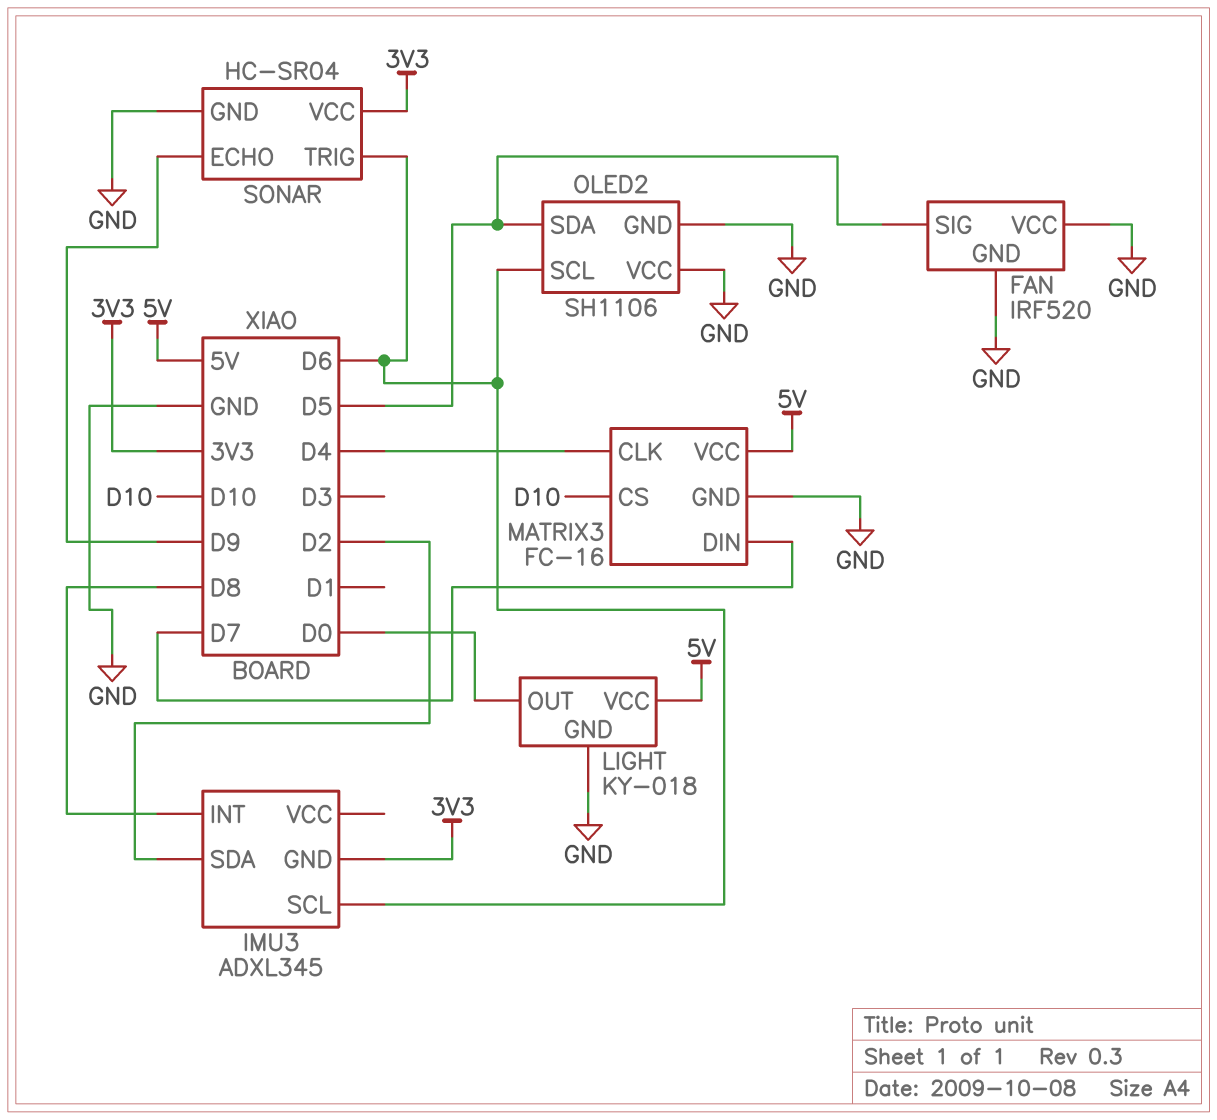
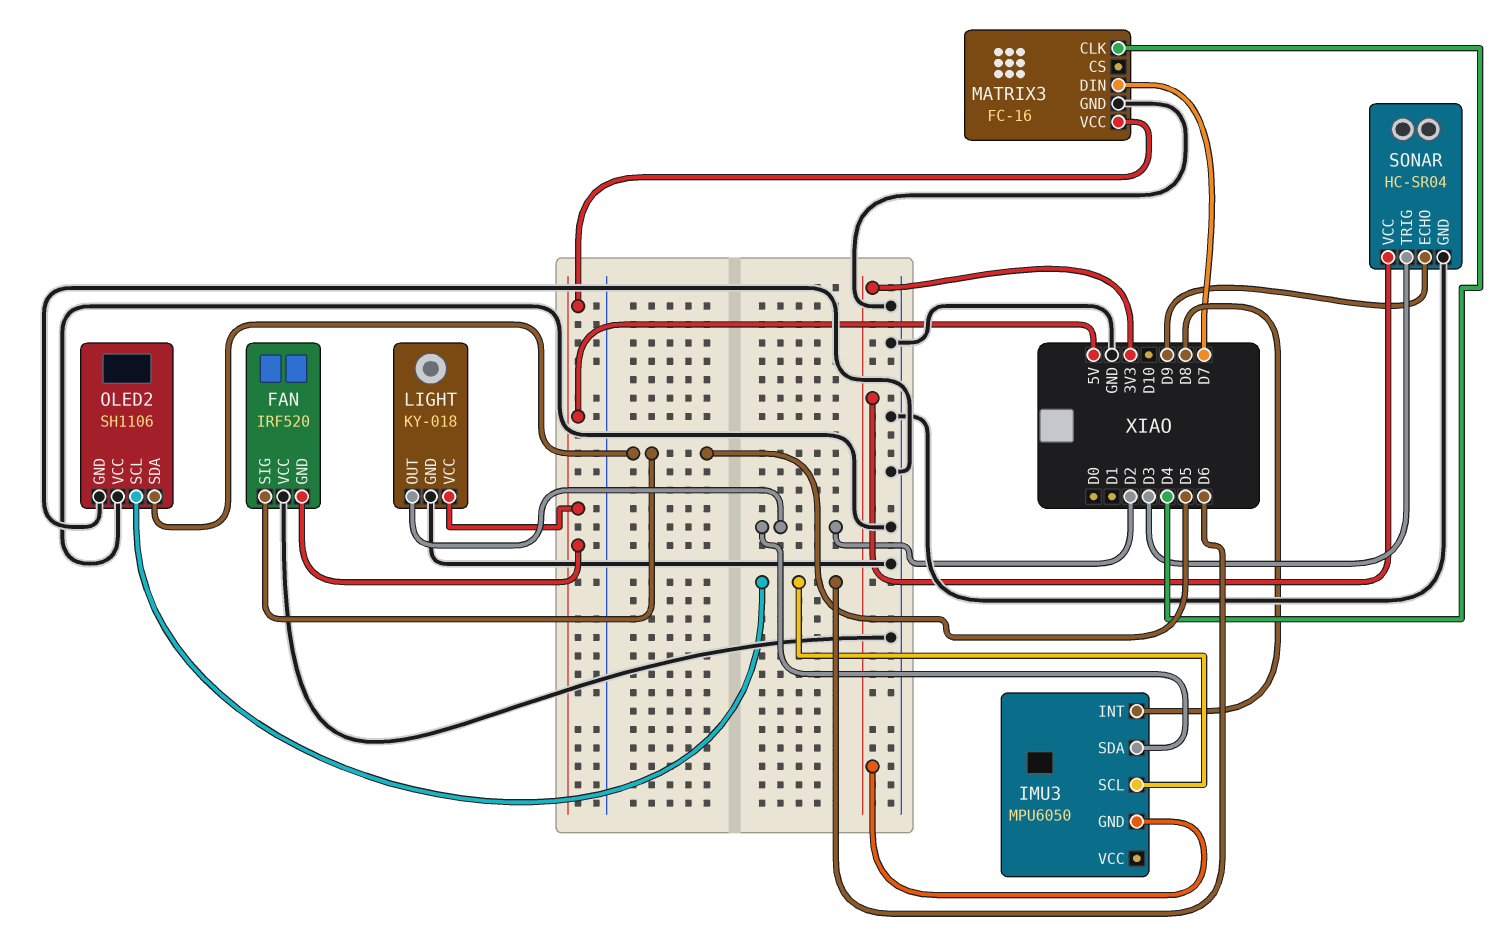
FAN pin GND: GND -> 5V
IMU3: ADXL345 -> MPU6050
LIGHT pin OUT: D0 -> D2
MATRIX3 pin CS: D10 -> none
SONAR pin TRIG: D6 -> D3

